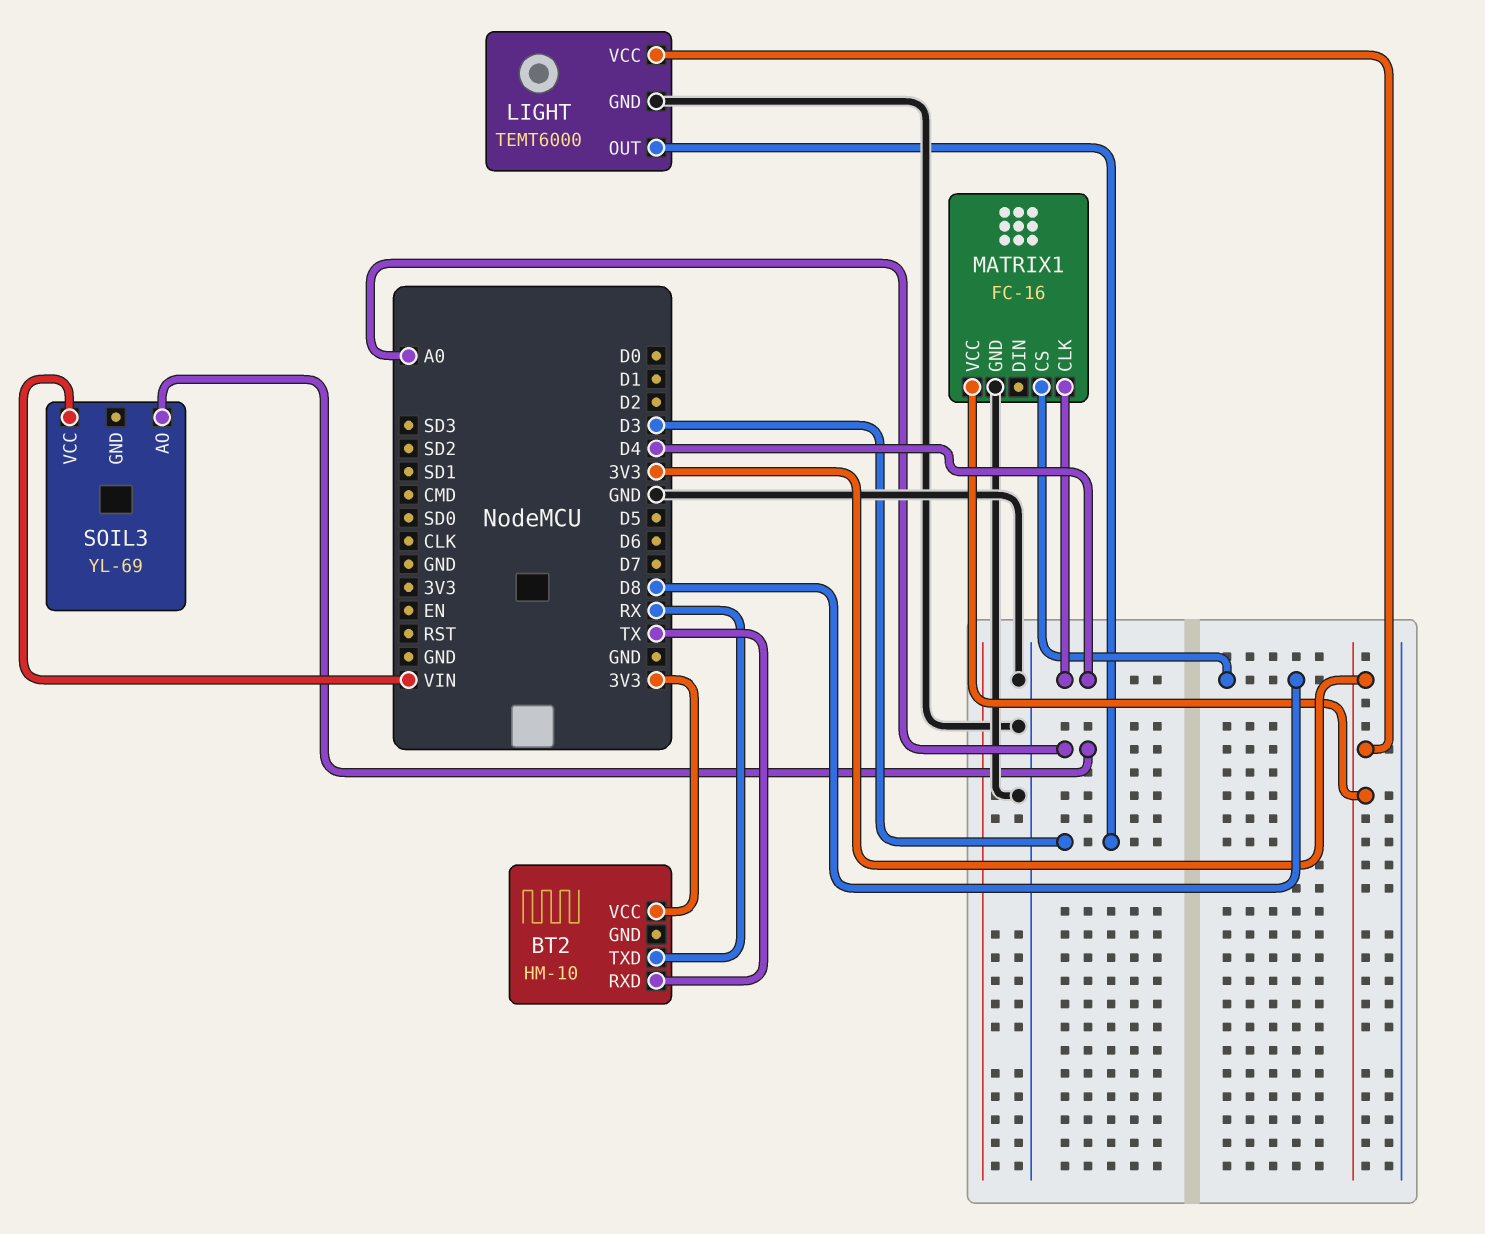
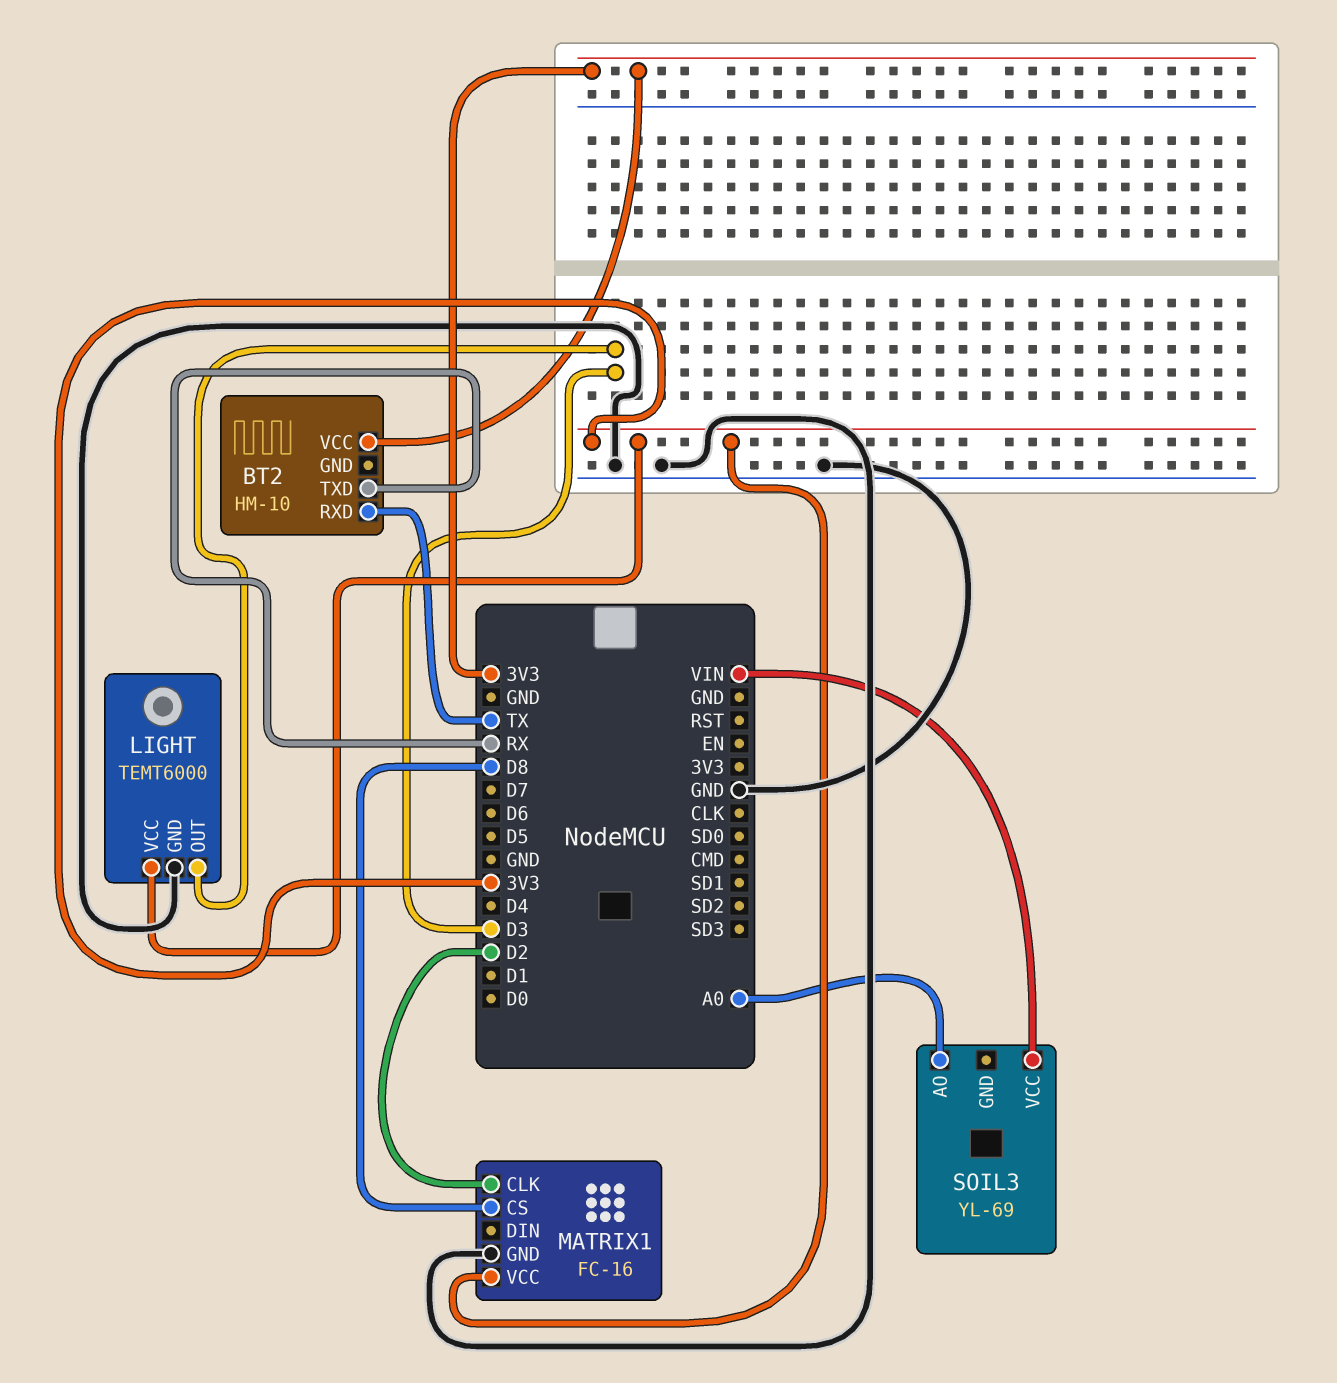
MATRIX1 pin CLK: D4 -> D2

